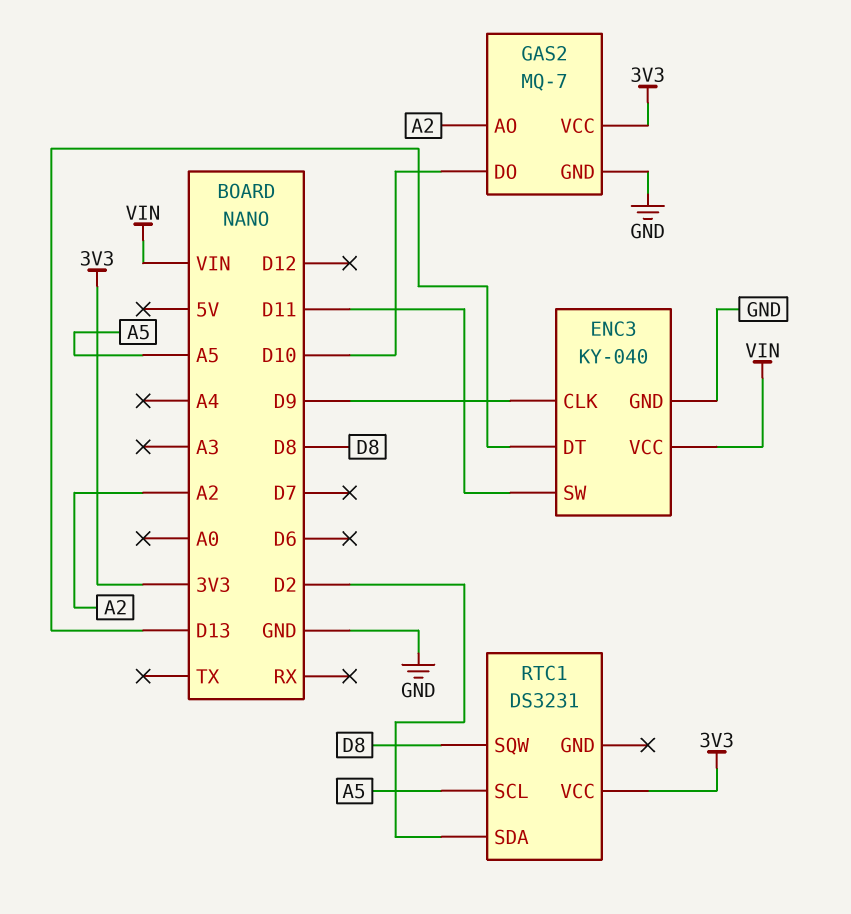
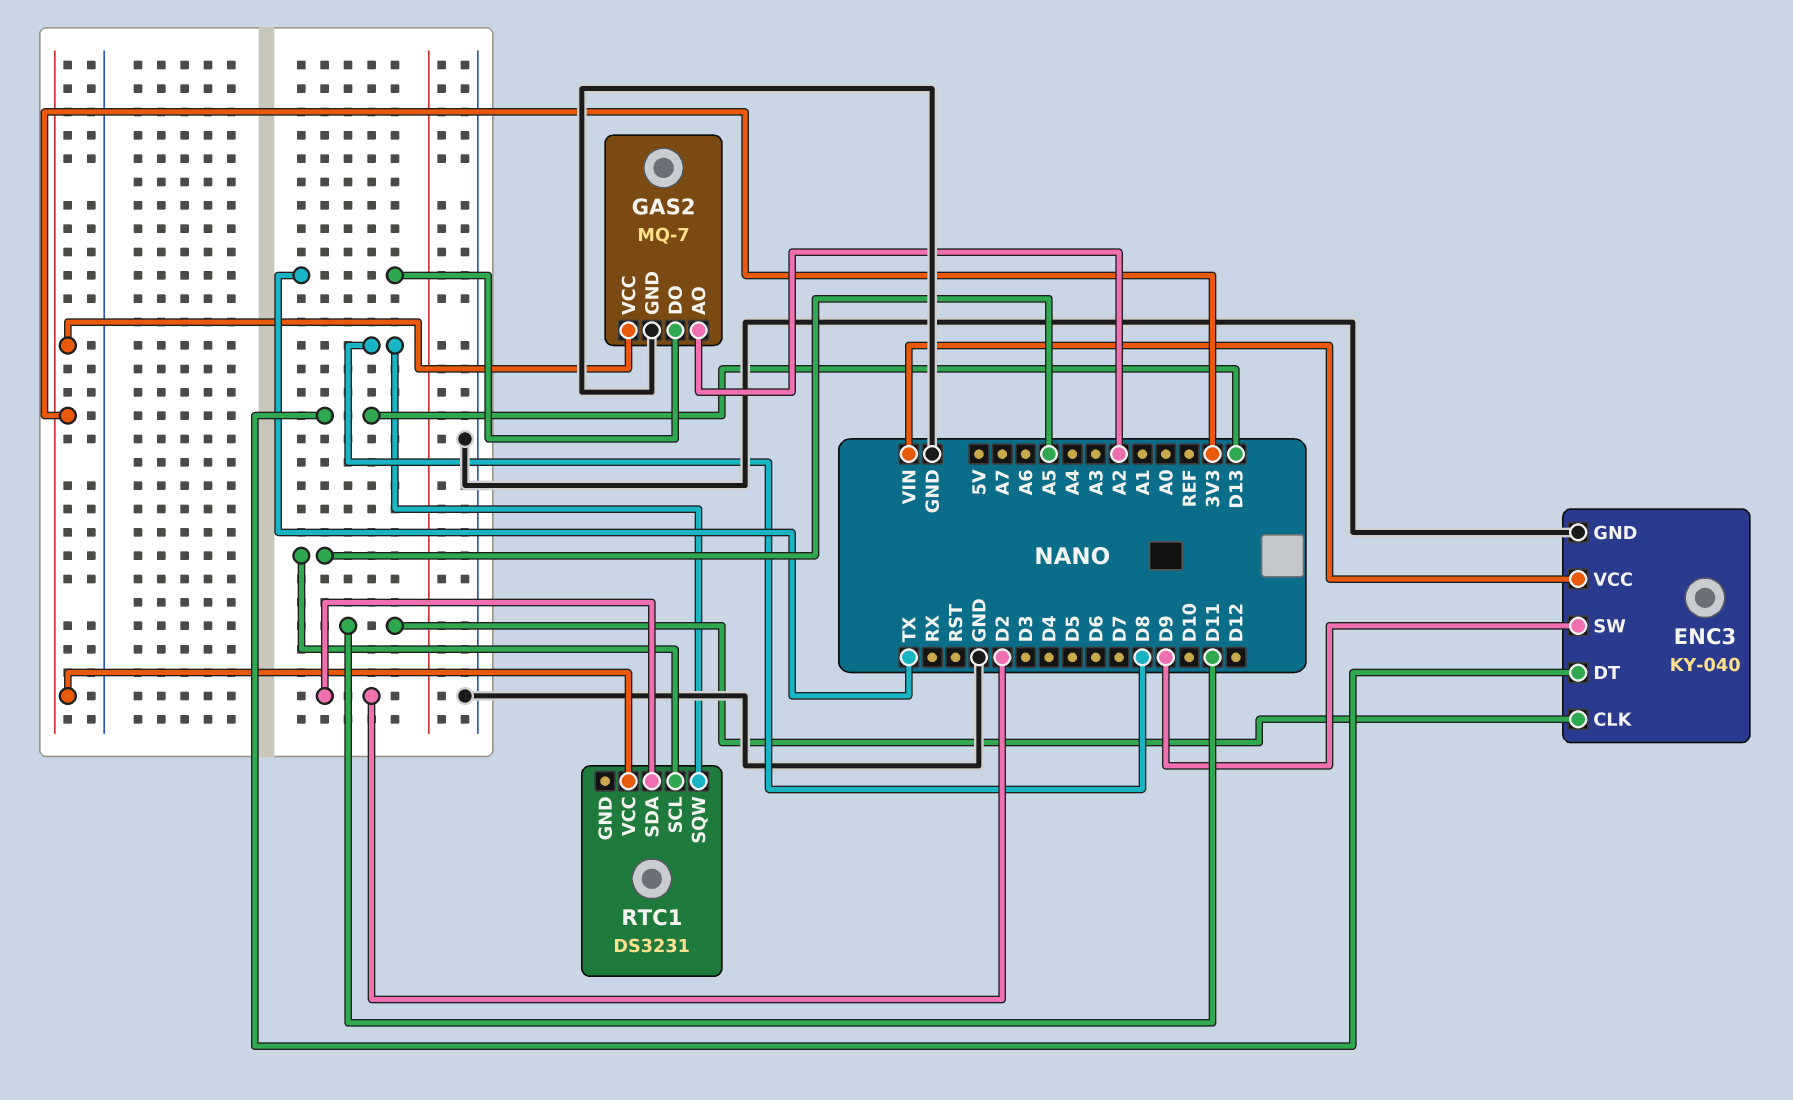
ENC3 pin CLK: D9 -> D11
ENC3 pin SW: D11 -> D9
GAS2 pin DO: D10 -> TX

